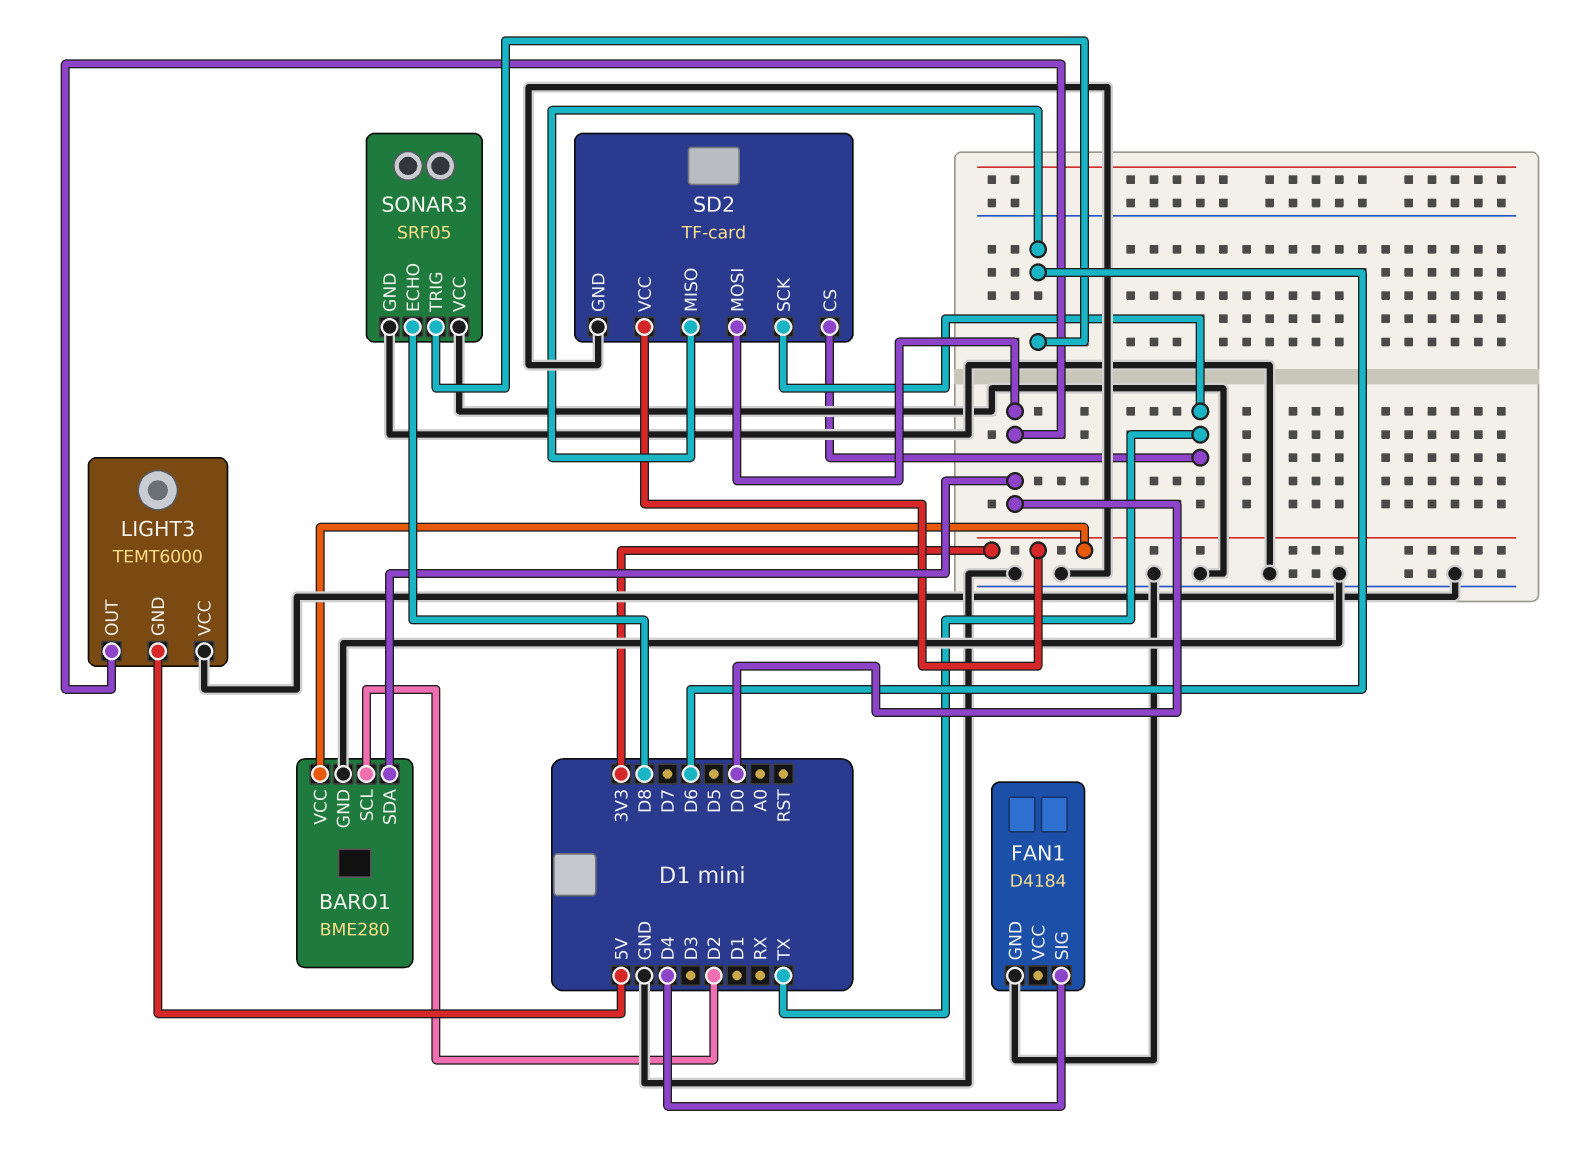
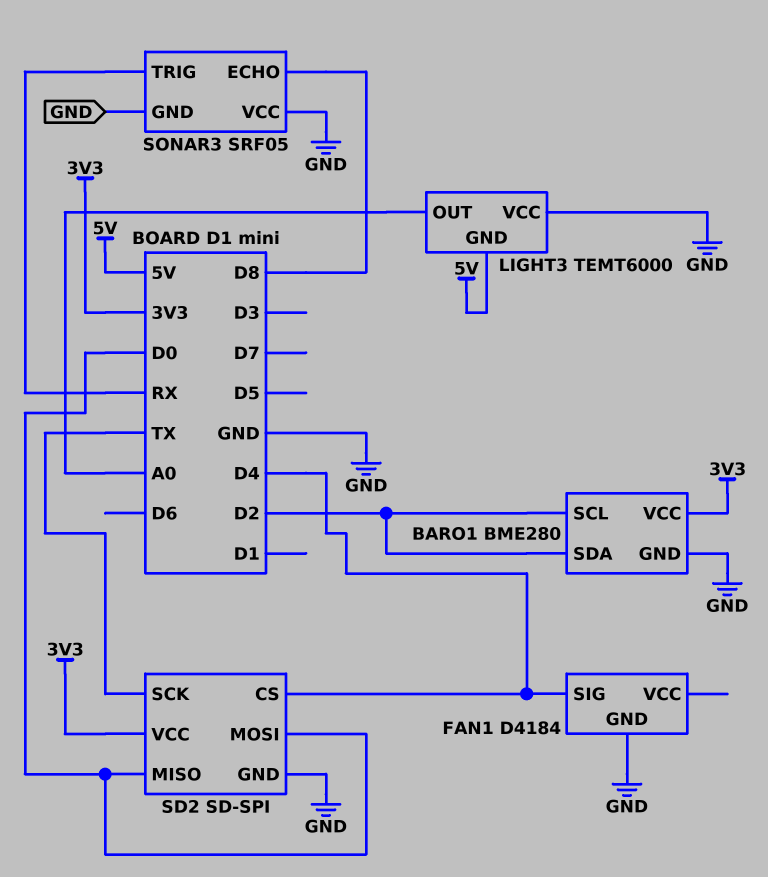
BARO1 pin SDA: D0 -> D2
LIGHT3 pin OUT: D0 -> A0
SD2: TF-card -> SD-SPI
SD2 pin CS: TX -> D4
SD2 pin MISO: D6 -> D0
SONAR3 pin TRIG: D6 -> RX

